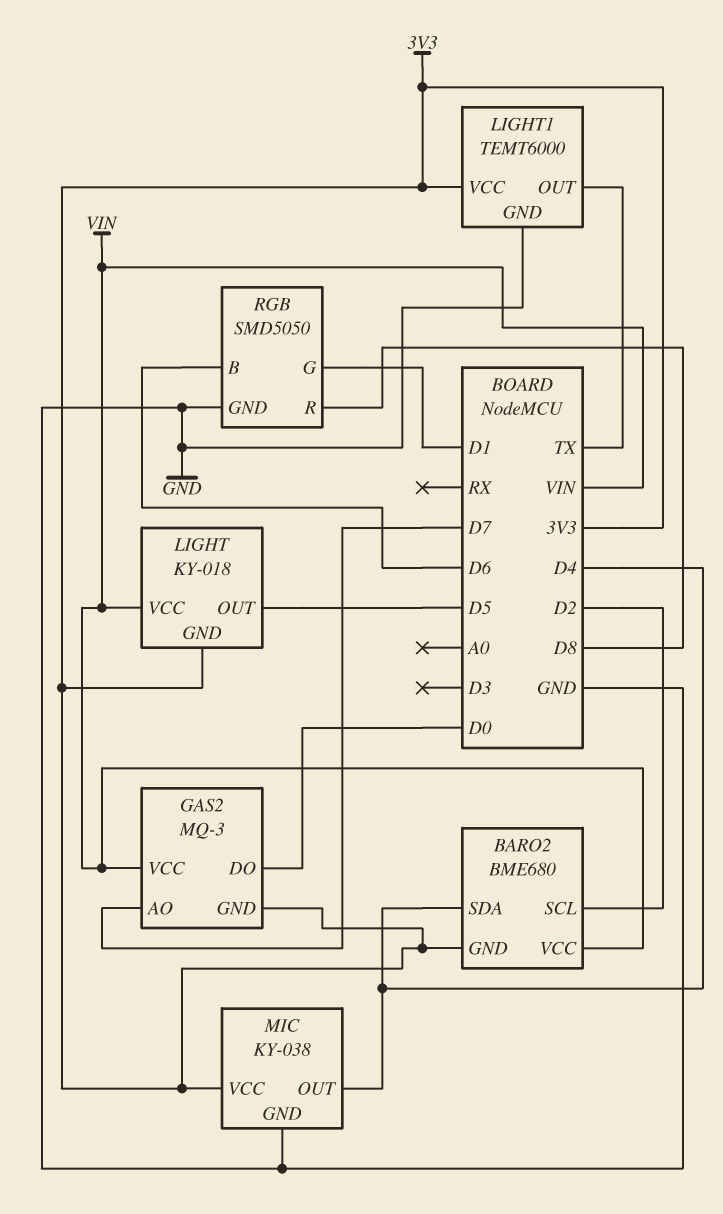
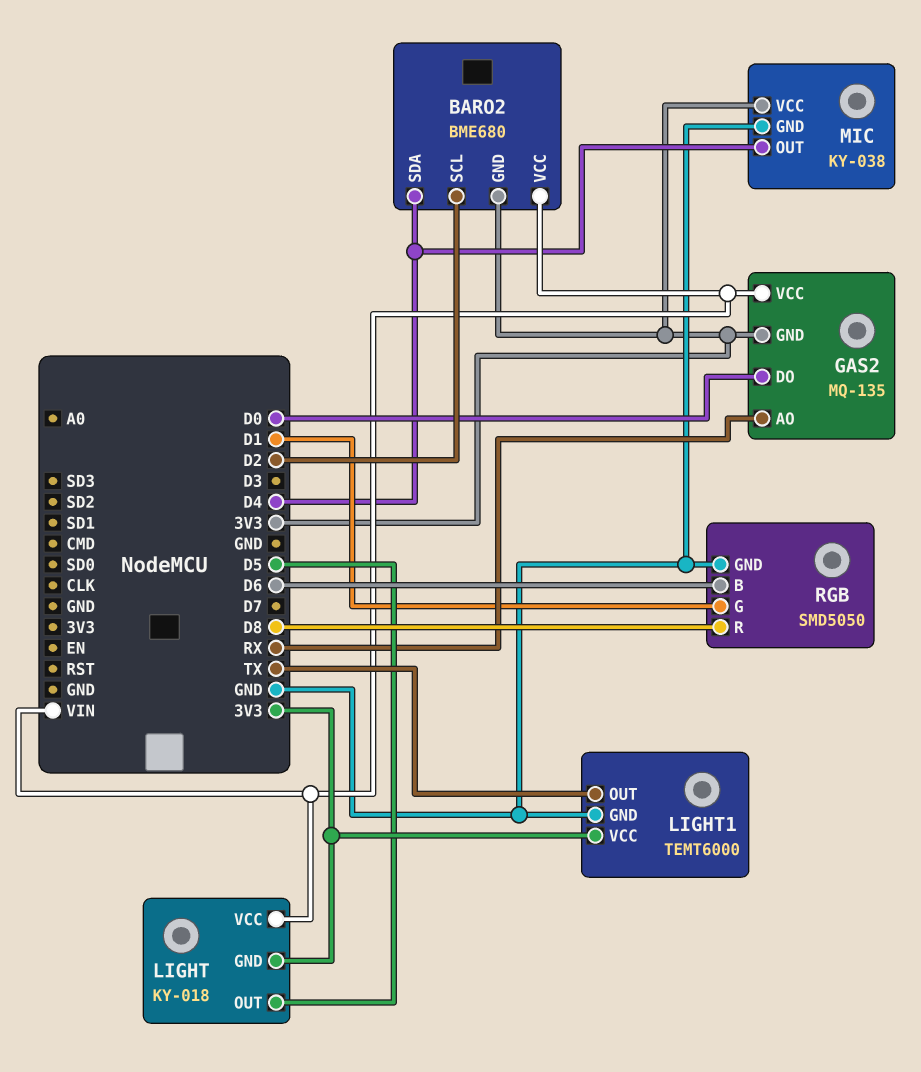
GAS2: MQ-3 -> MQ-135
GAS2 pin AO: D7 -> RX

